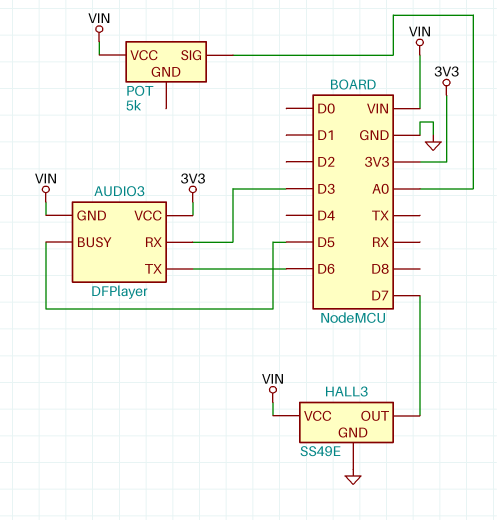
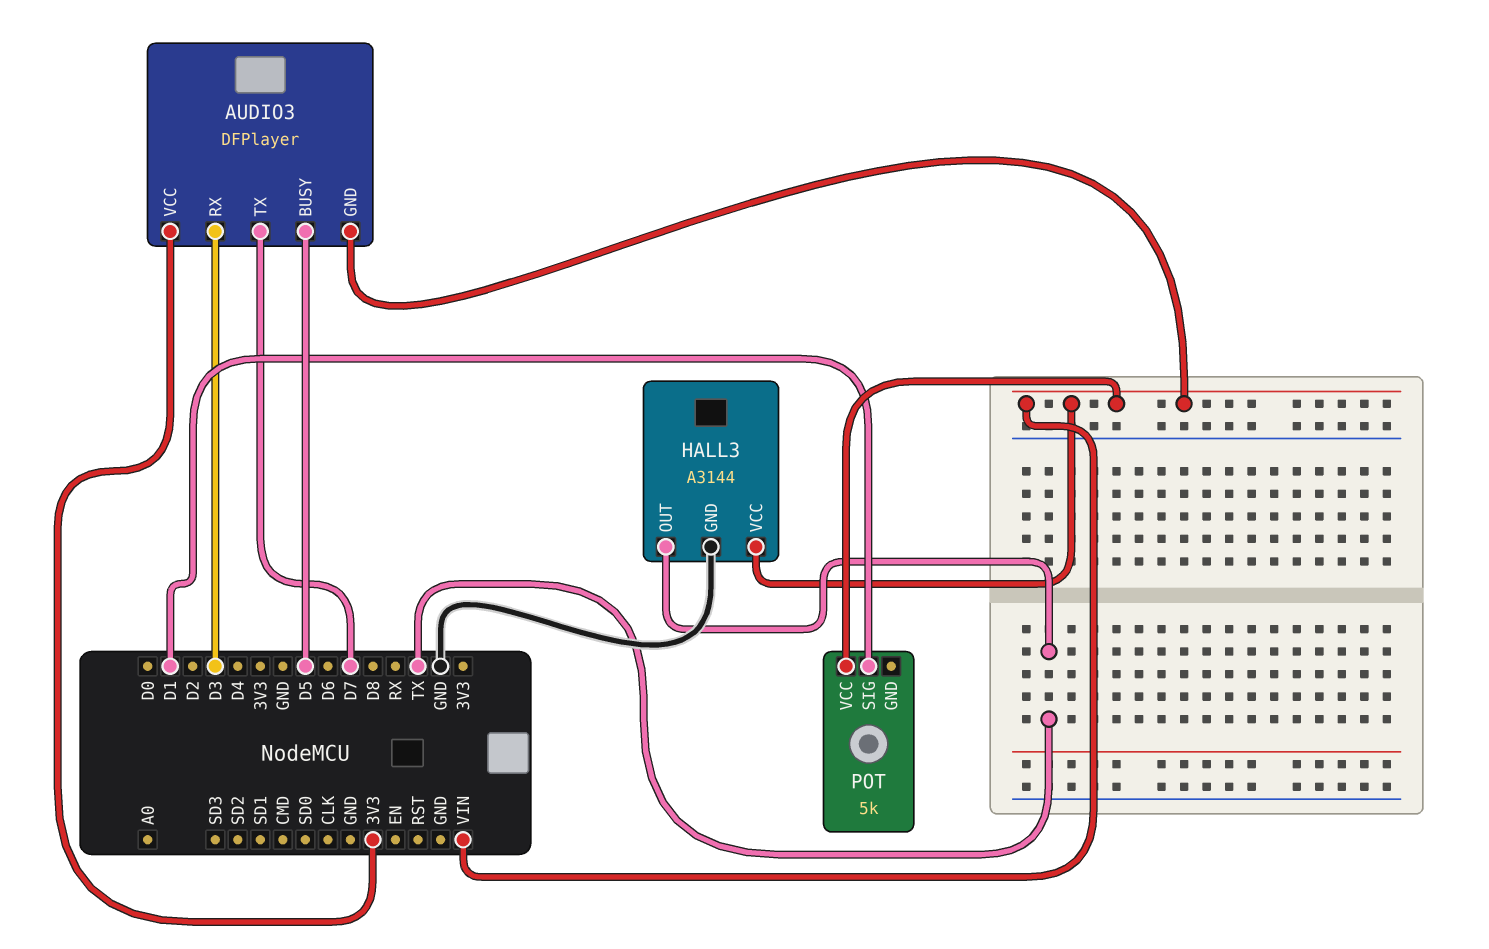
AUDIO3 pin TX: D6 -> D7
HALL3: SS49E -> A3144
HALL3 pin OUT: D7 -> TX
POT pin SIG: A0 -> D1

